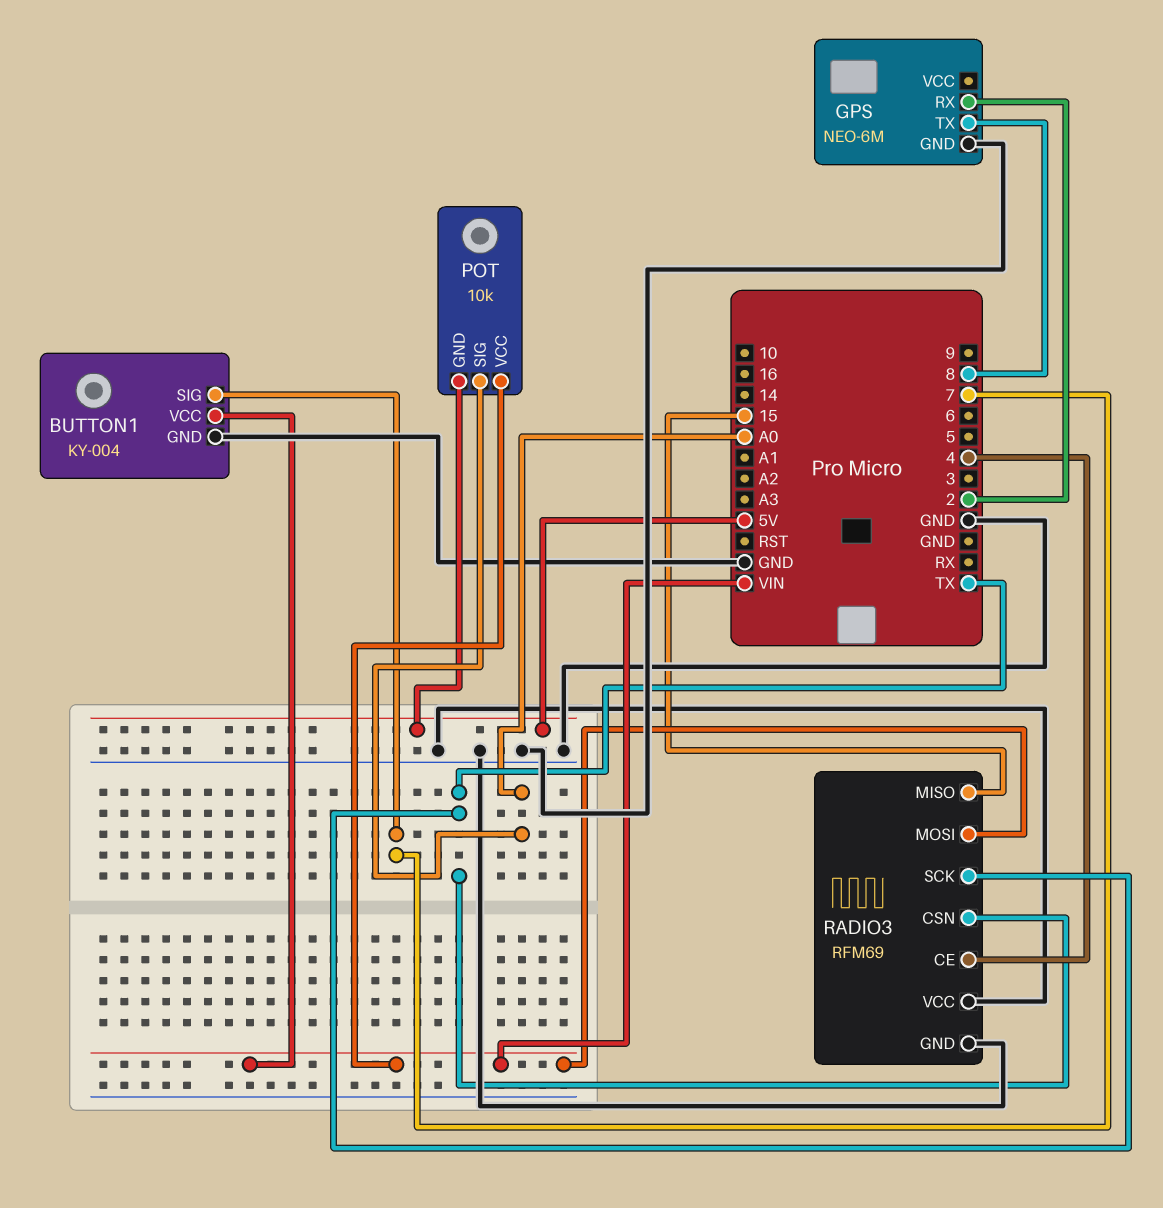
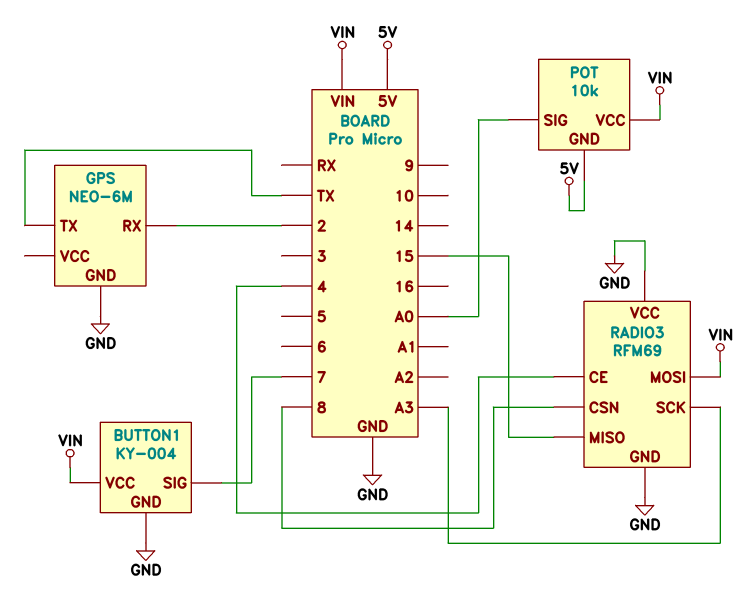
GPS pin TX: 8 -> TX
RADIO3 pin CSN: TX -> 8
RADIO3 pin SCK: TX -> A3

